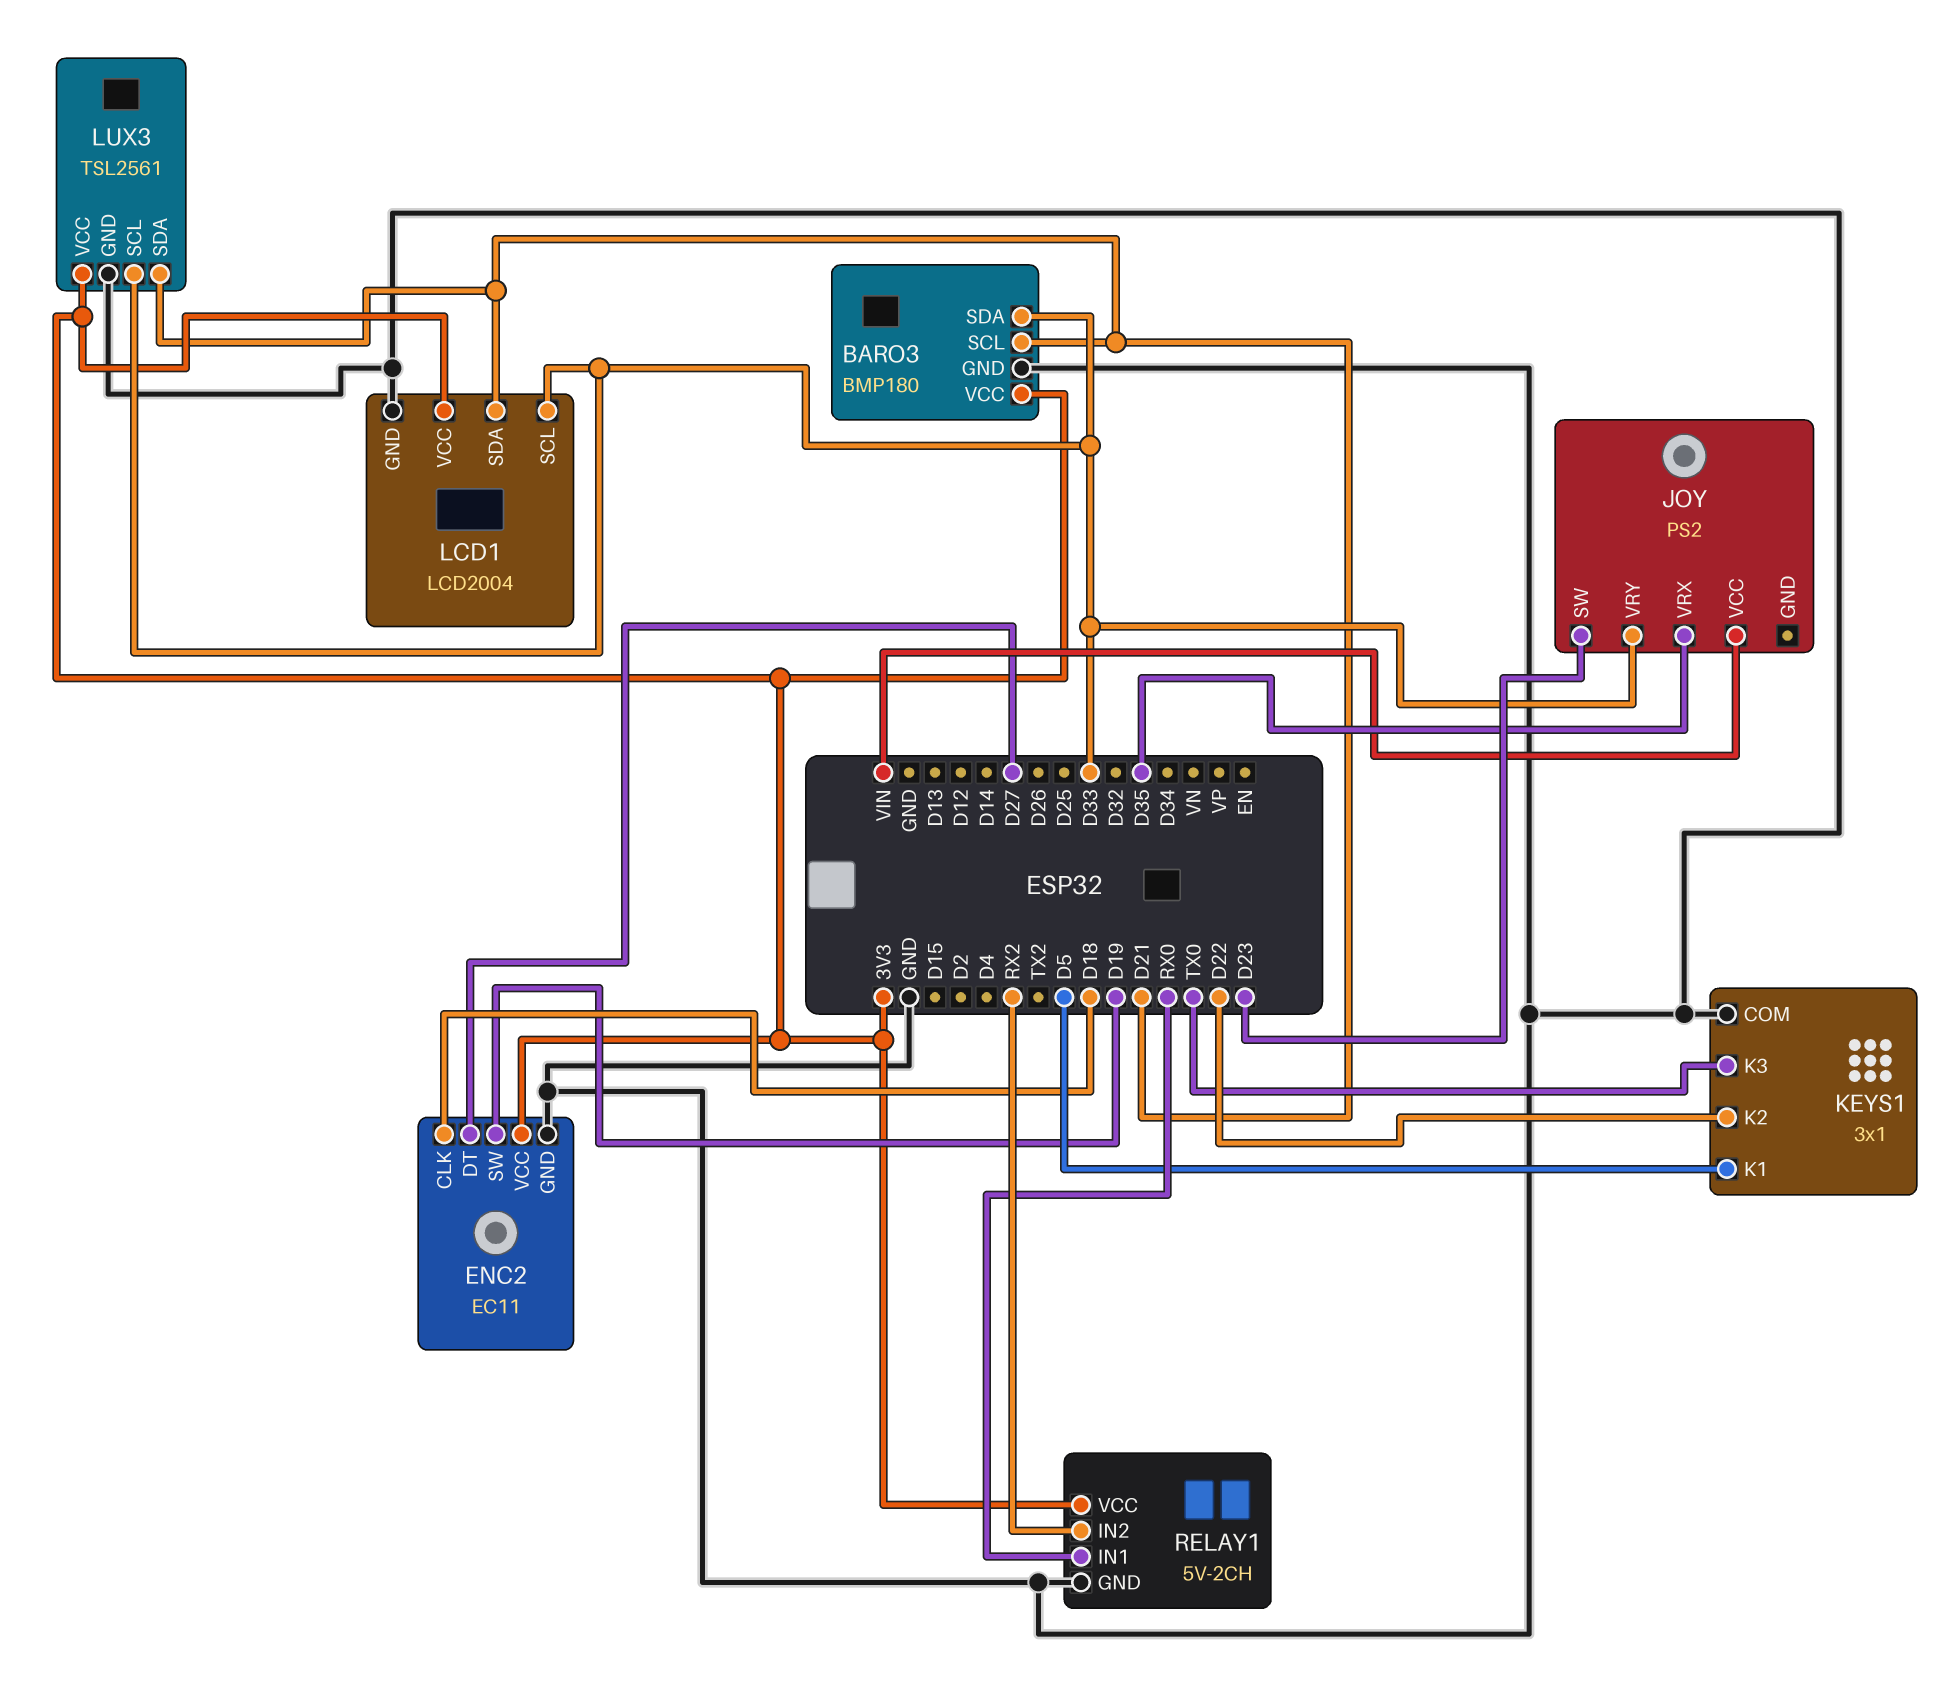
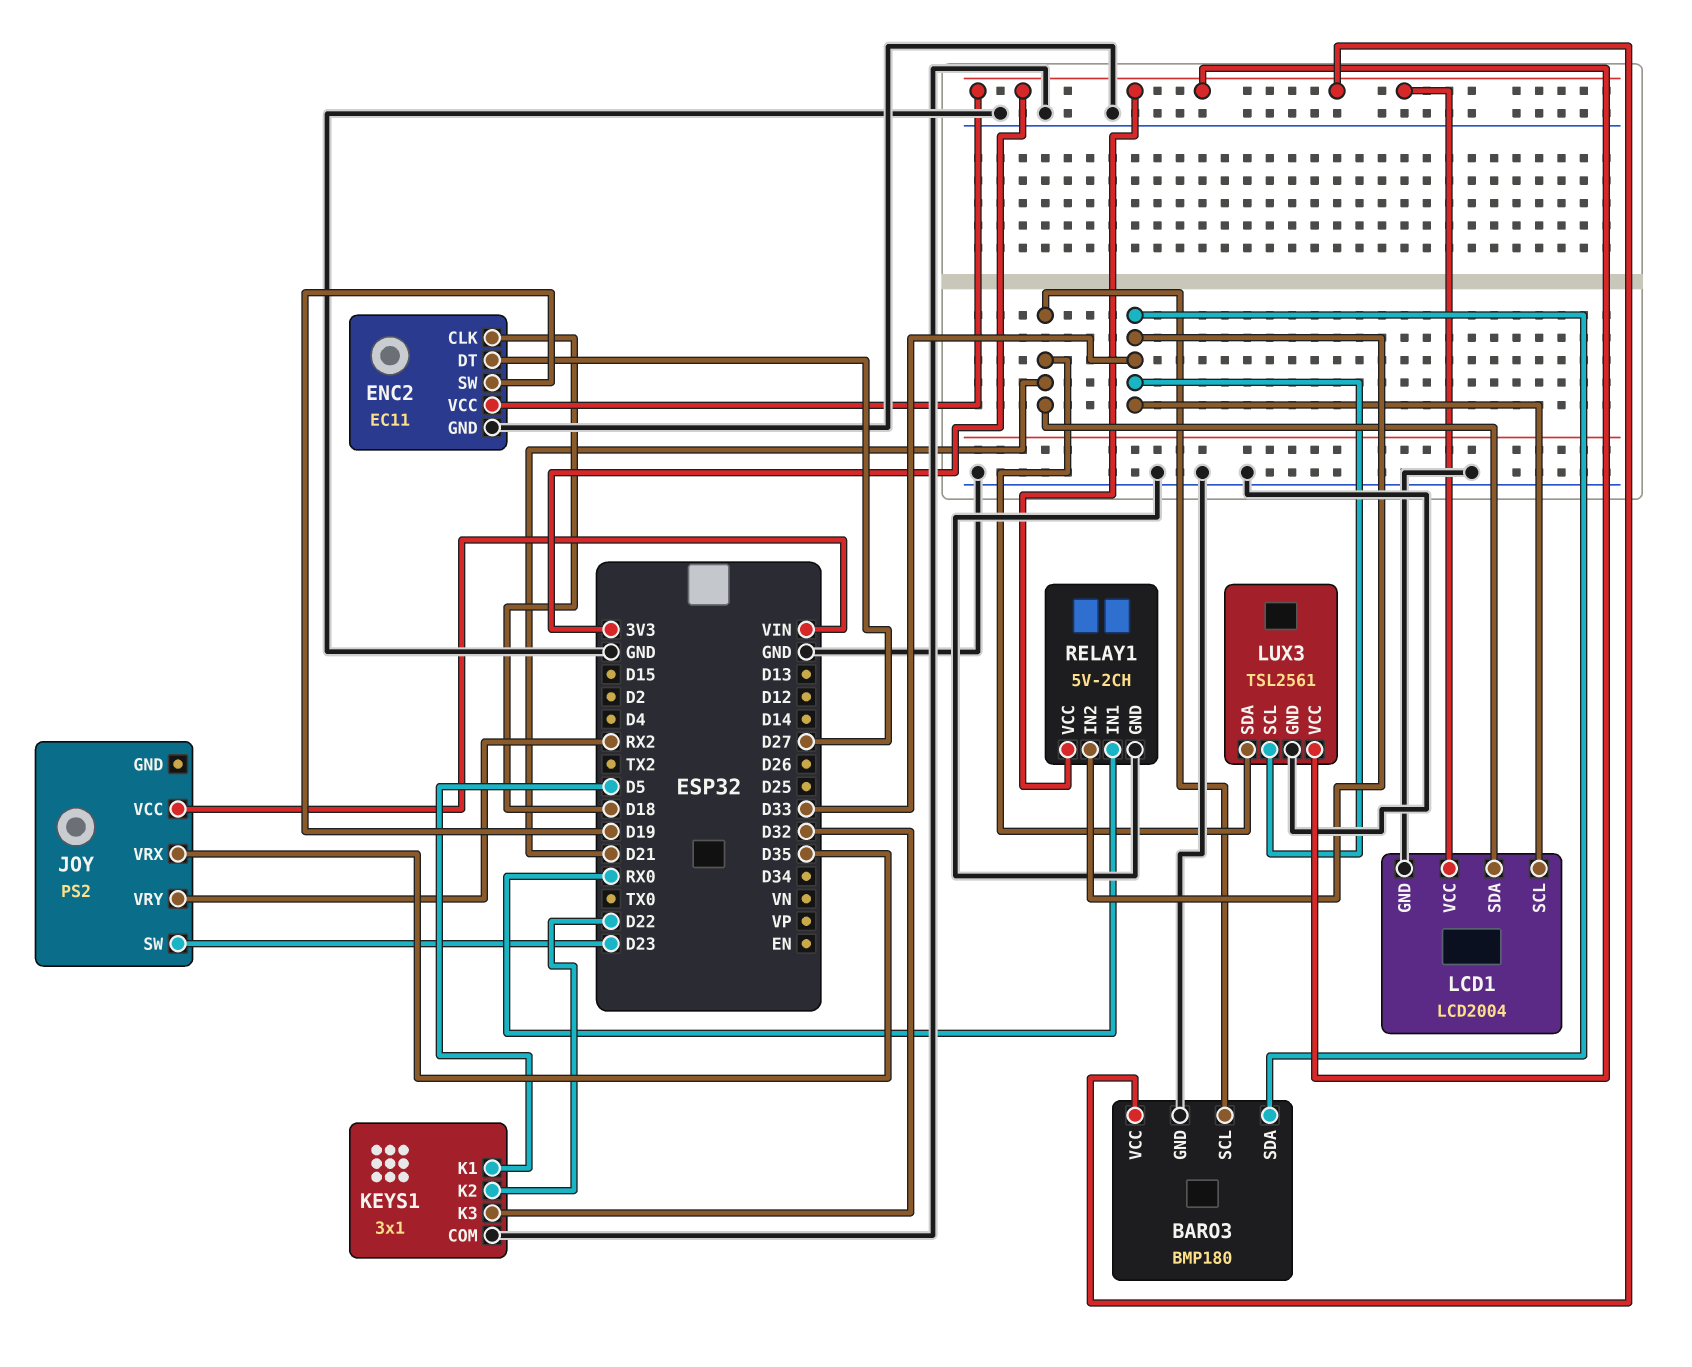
JOY pin VRY: D33 -> RX2
KEYS1 pin K3: TX0 -> D32
RELAY1 pin IN2: RX2 -> D33

